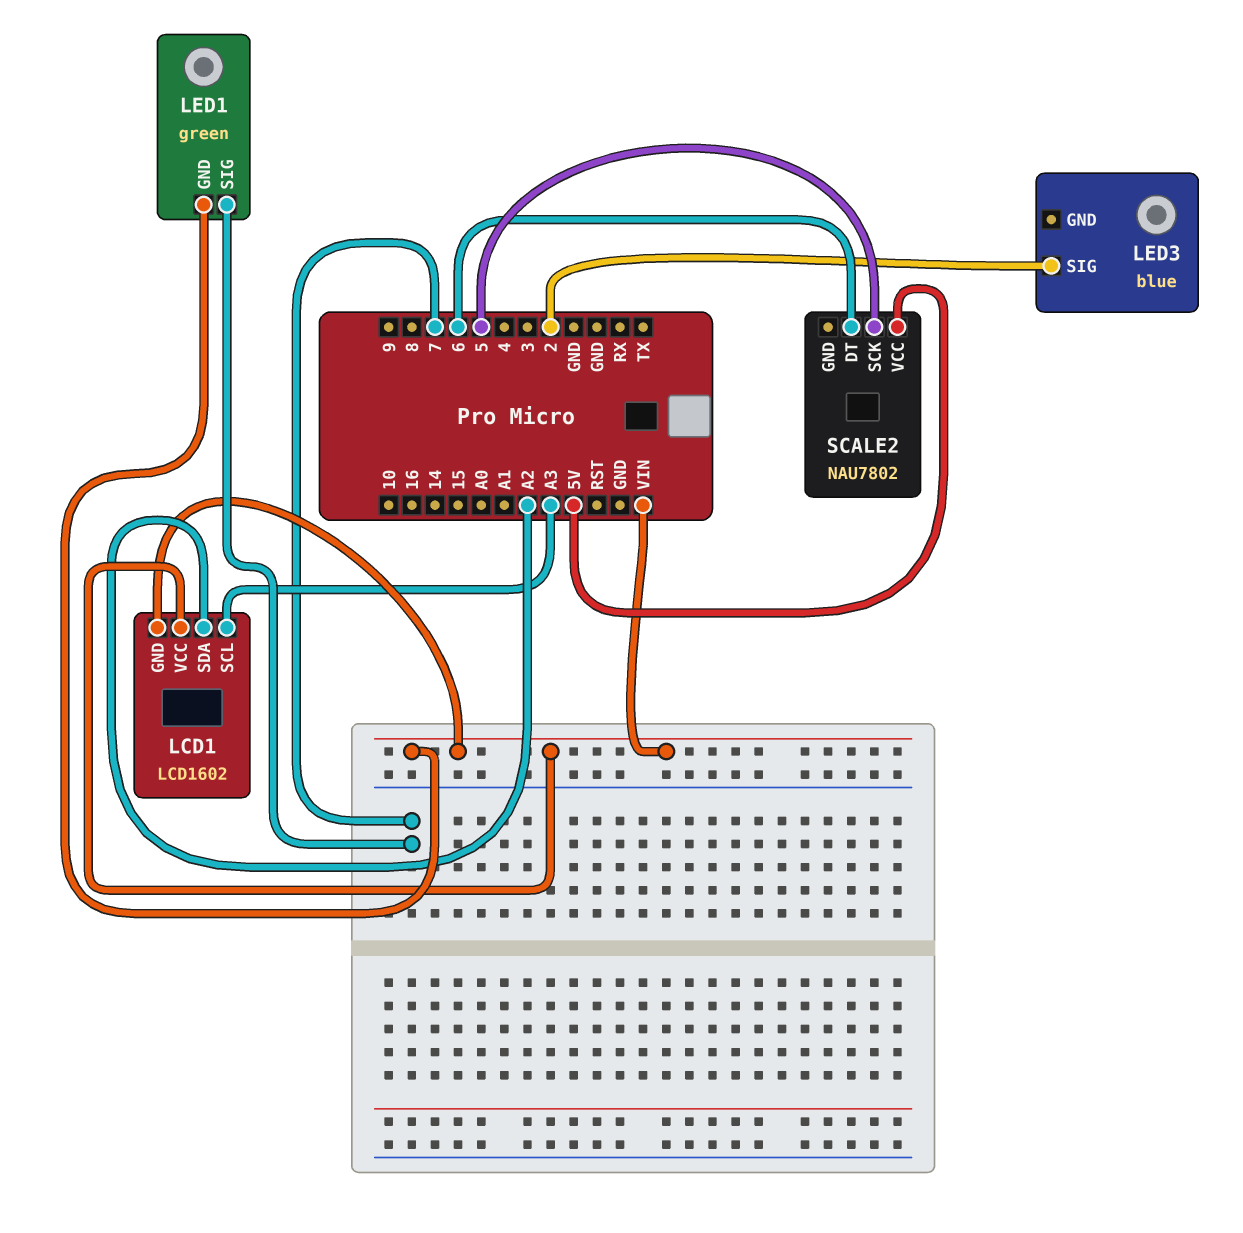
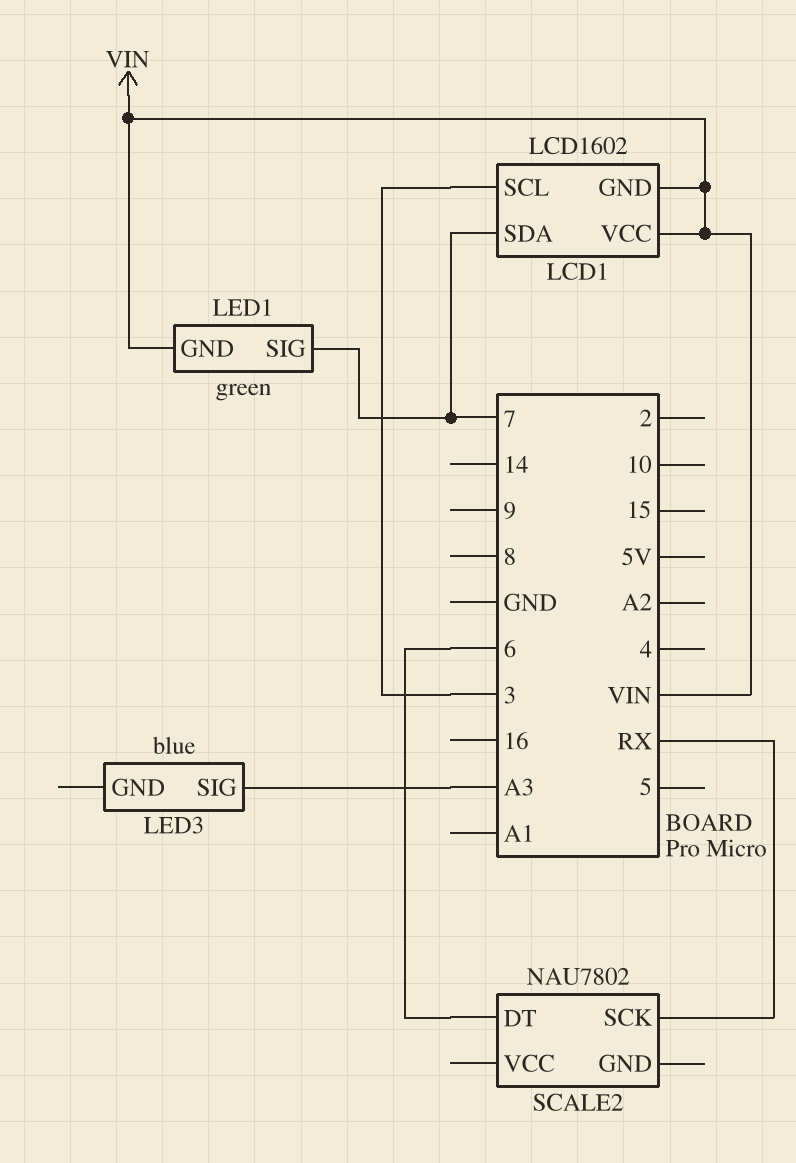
LCD1 pin SCL: A3 -> 3
LCD1 pin SDA: A2 -> 7
LED3 pin SIG: 2 -> A3
SCALE2 pin SCK: 5 -> RX
SCALE2 pin VCC: 5V -> none

